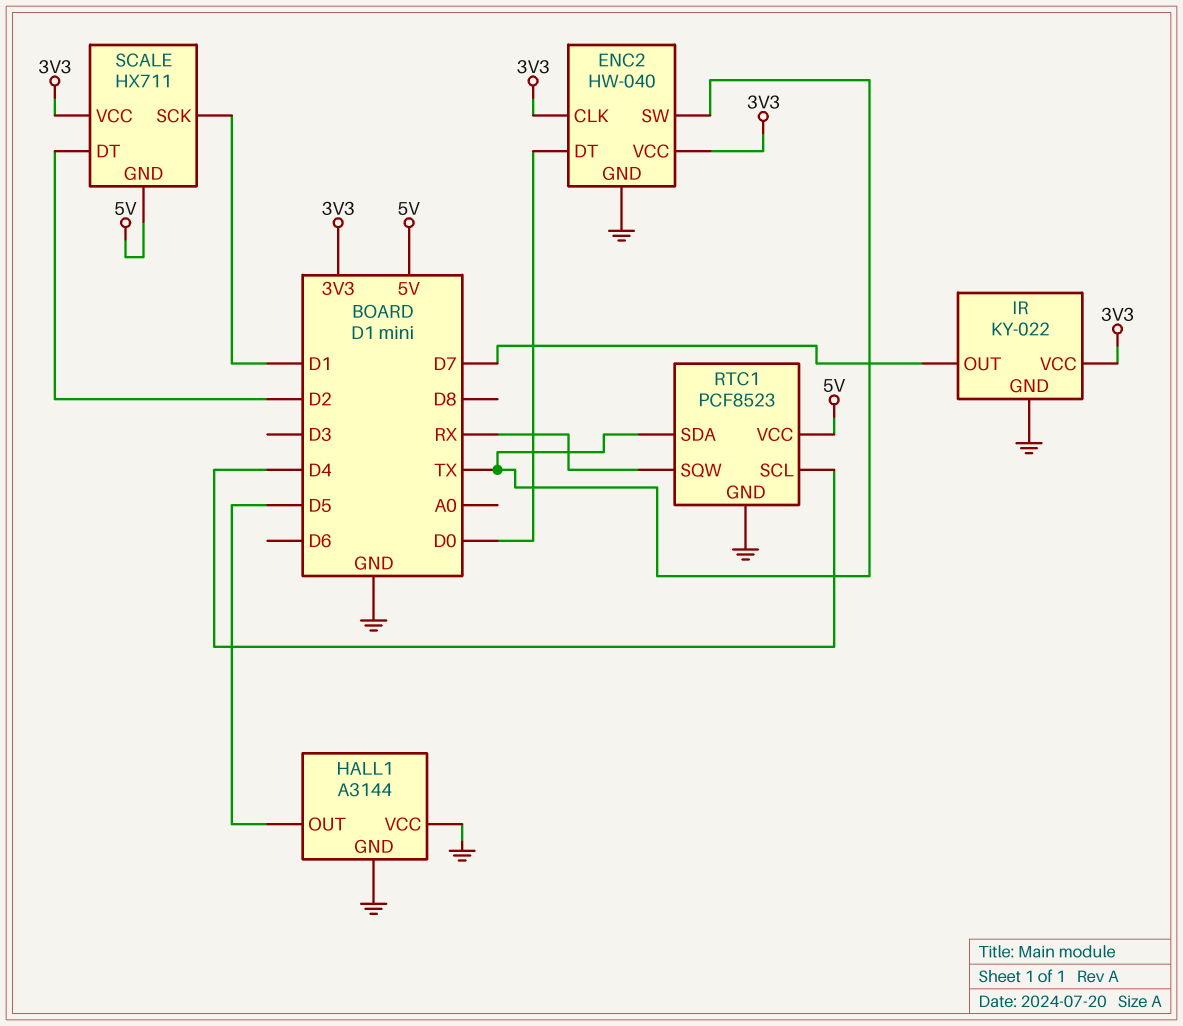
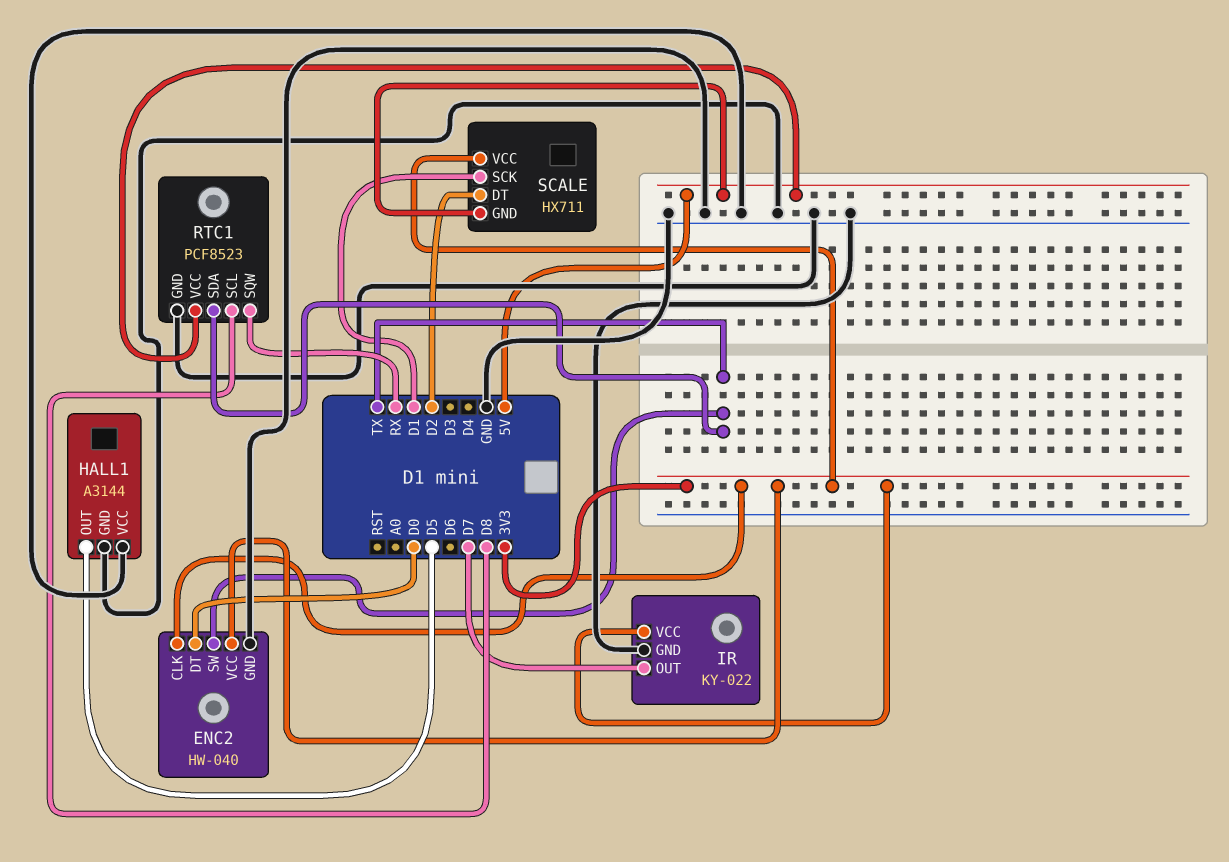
RTC1 pin SCL: D4 -> D8

